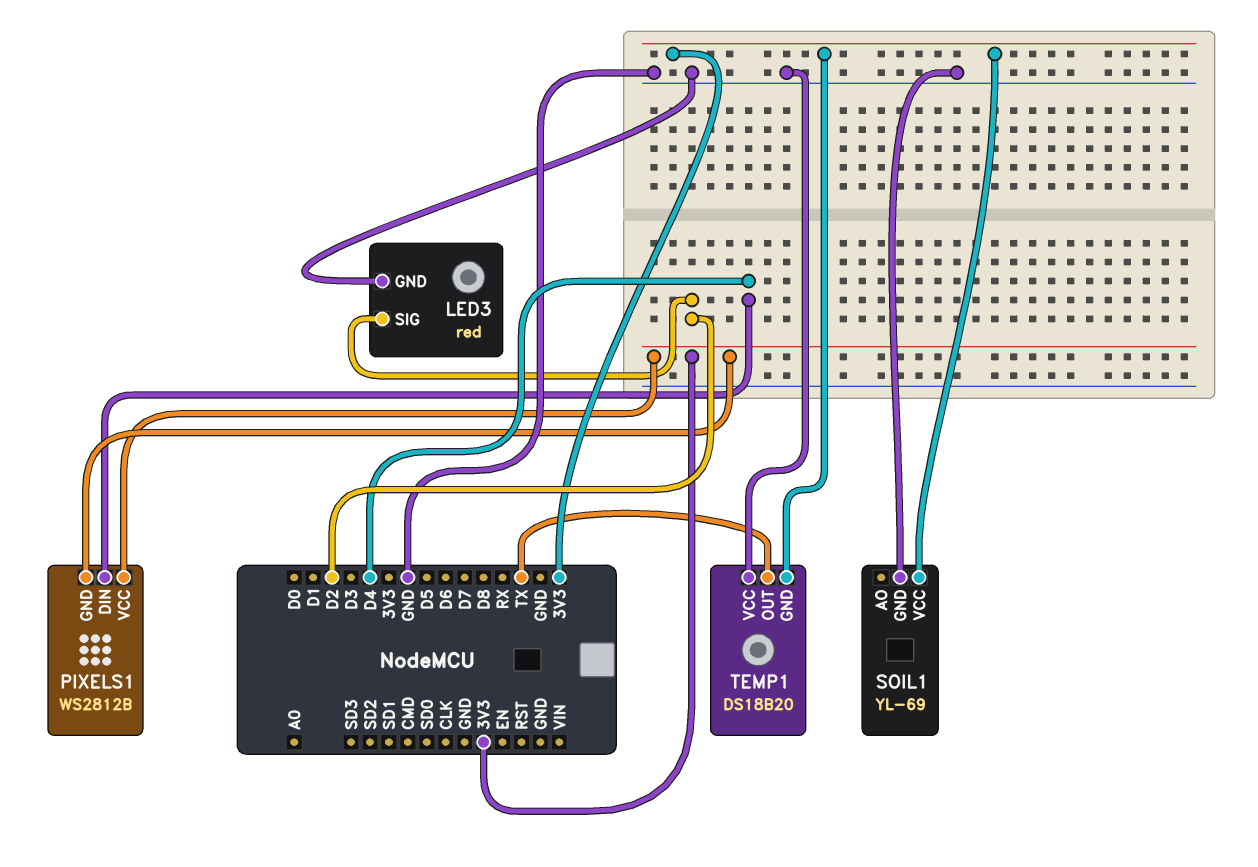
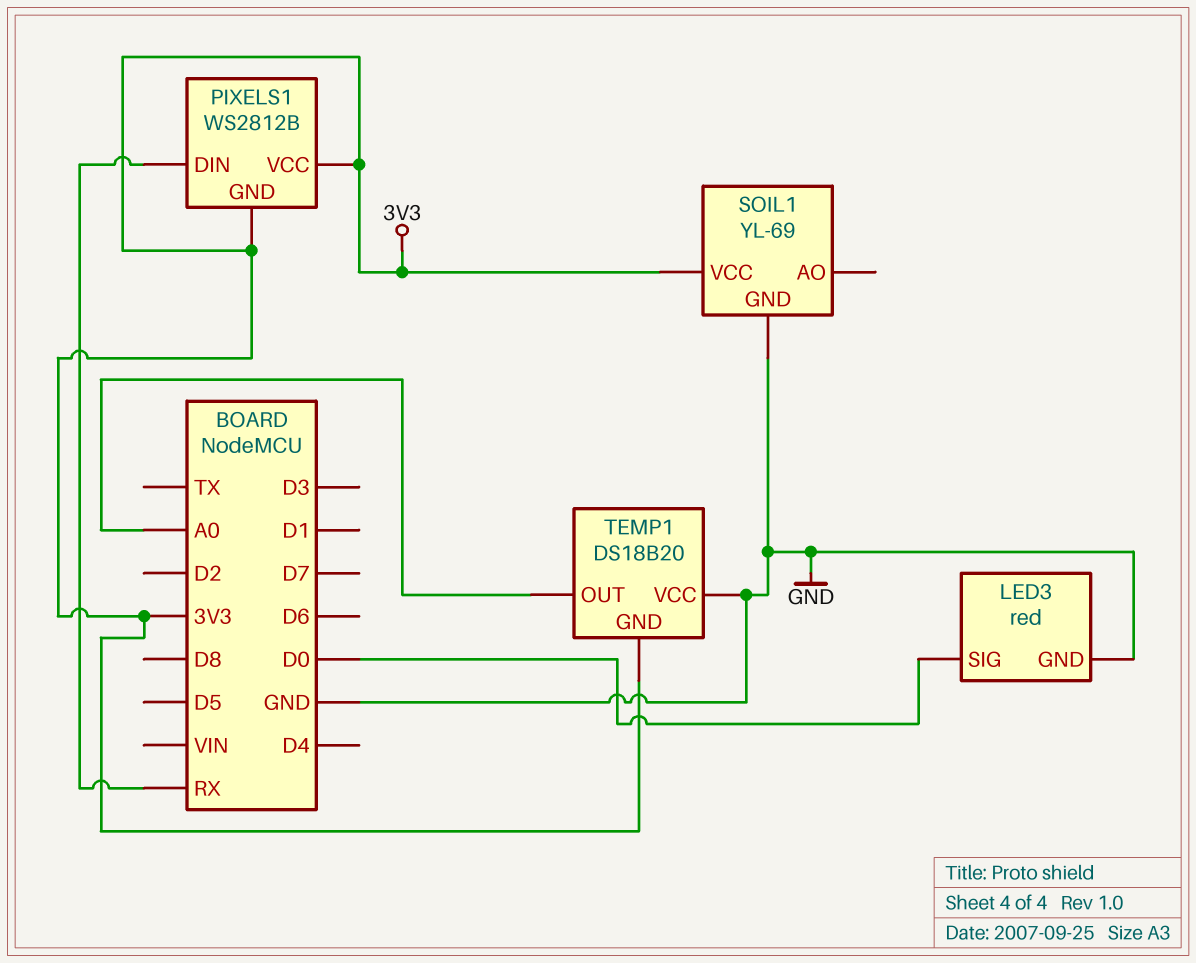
LED3 pin SIG: D2 -> D0
PIXELS1 pin DIN: D4 -> RX
TEMP1 pin OUT: TX -> A0

